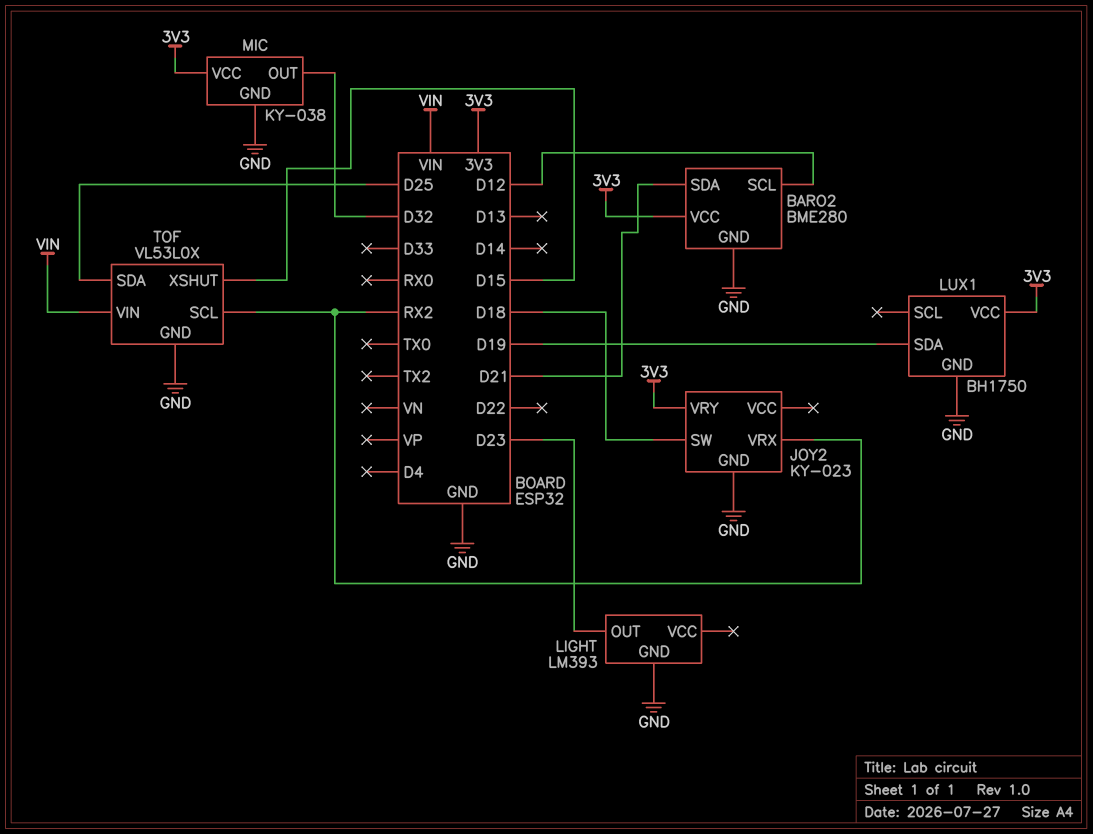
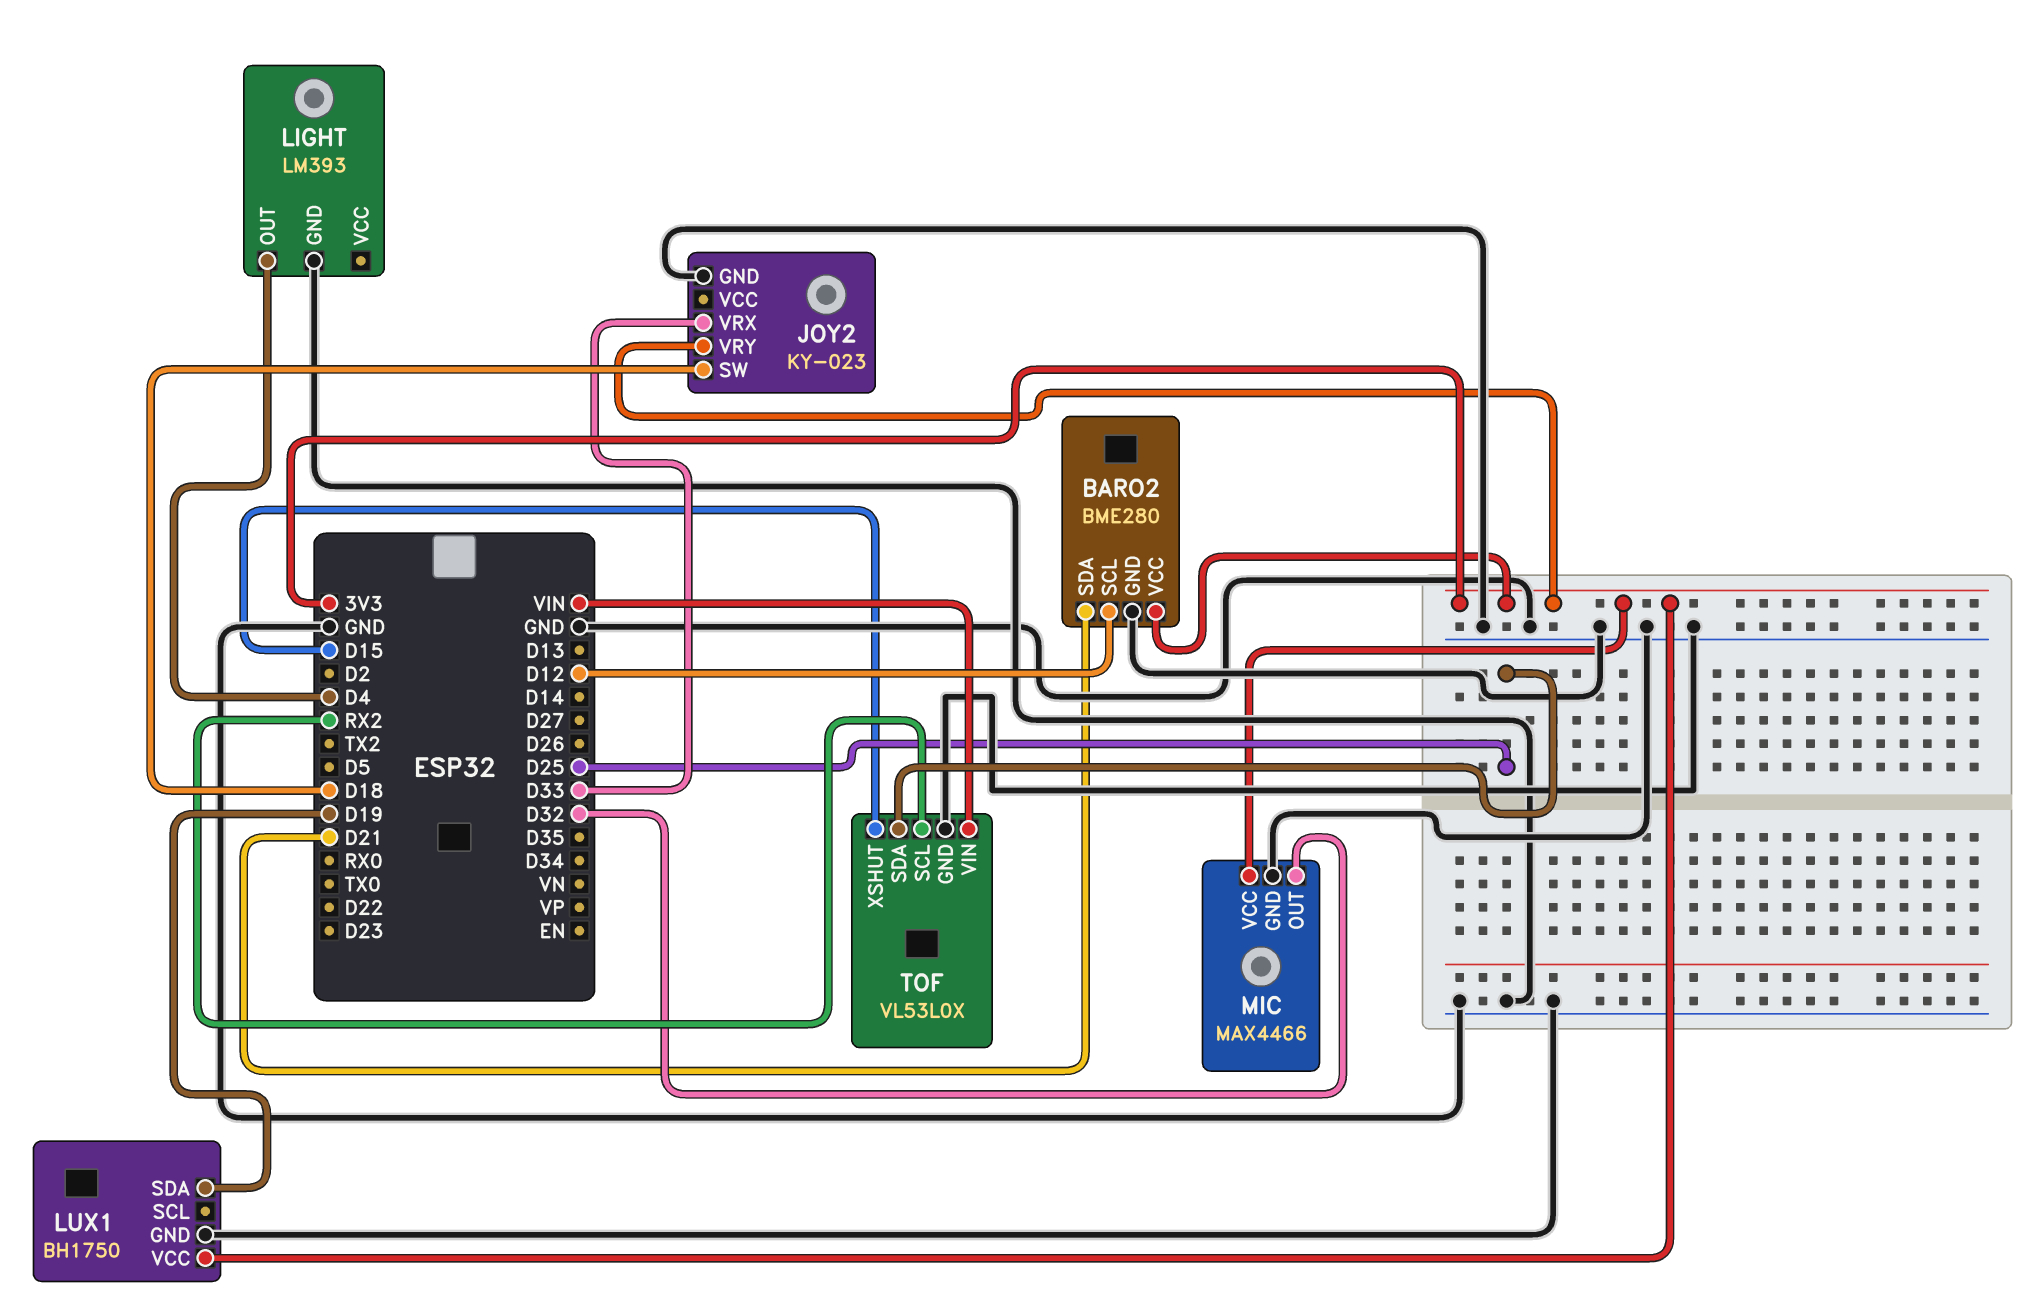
JOY2 pin VRX: RX2 -> D33
LIGHT pin OUT: D23 -> D4
MIC: KY-038 -> MAX4466

